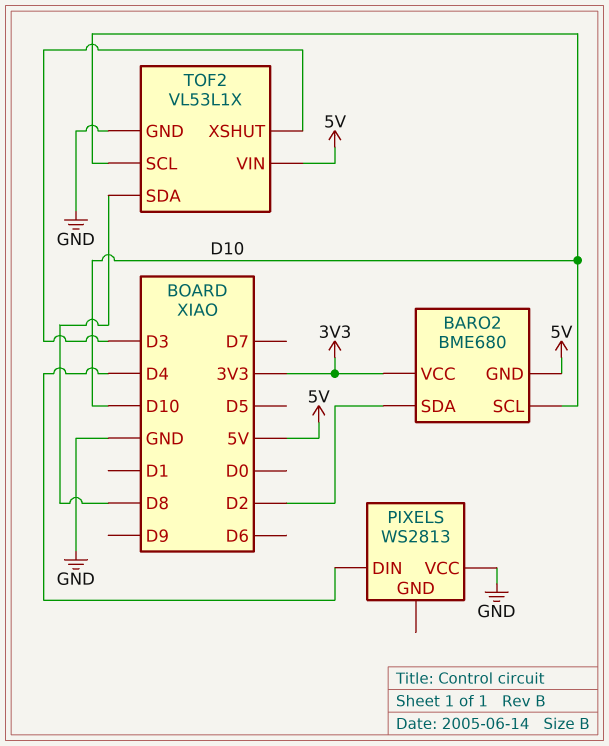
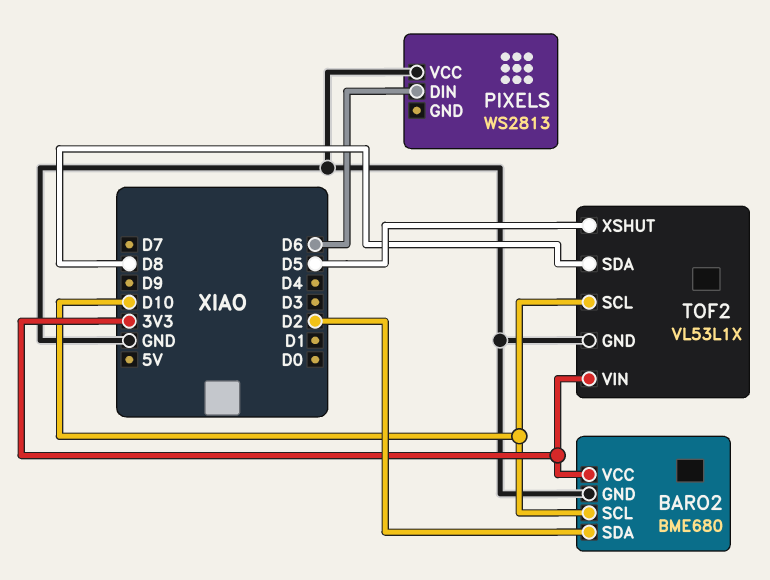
BARO2 pin GND: 5V -> GND
PIXELS pin DIN: D4 -> D6
TOF2 pin VIN: 5V -> 3V3
TOF2 pin XSHUT: D3 -> D5

